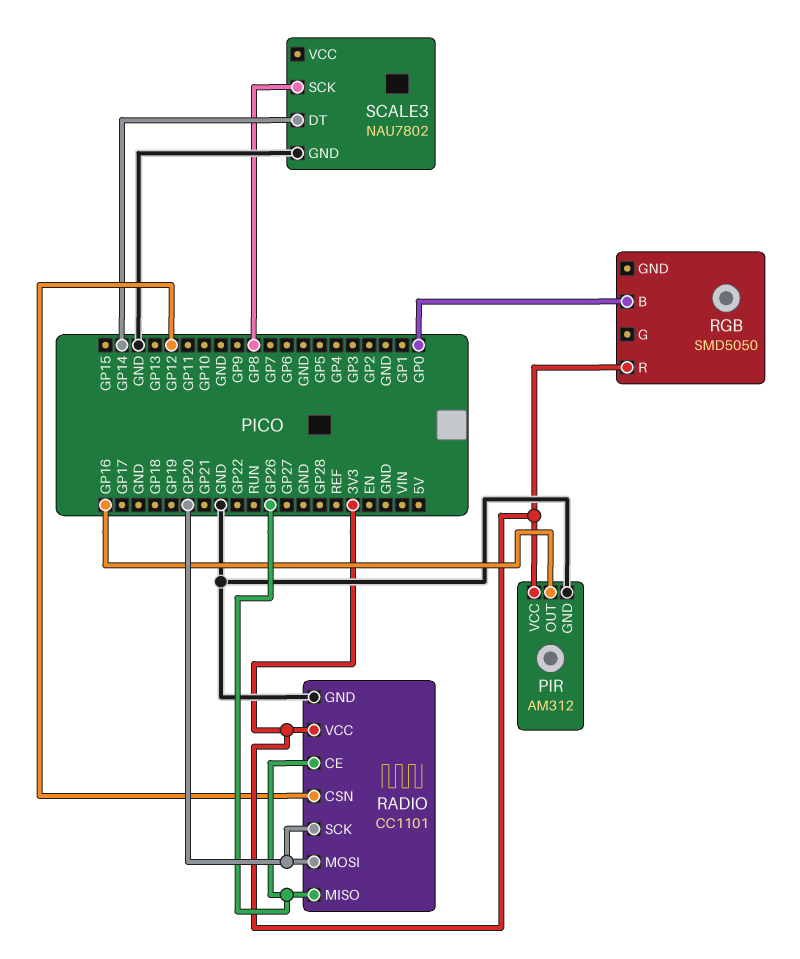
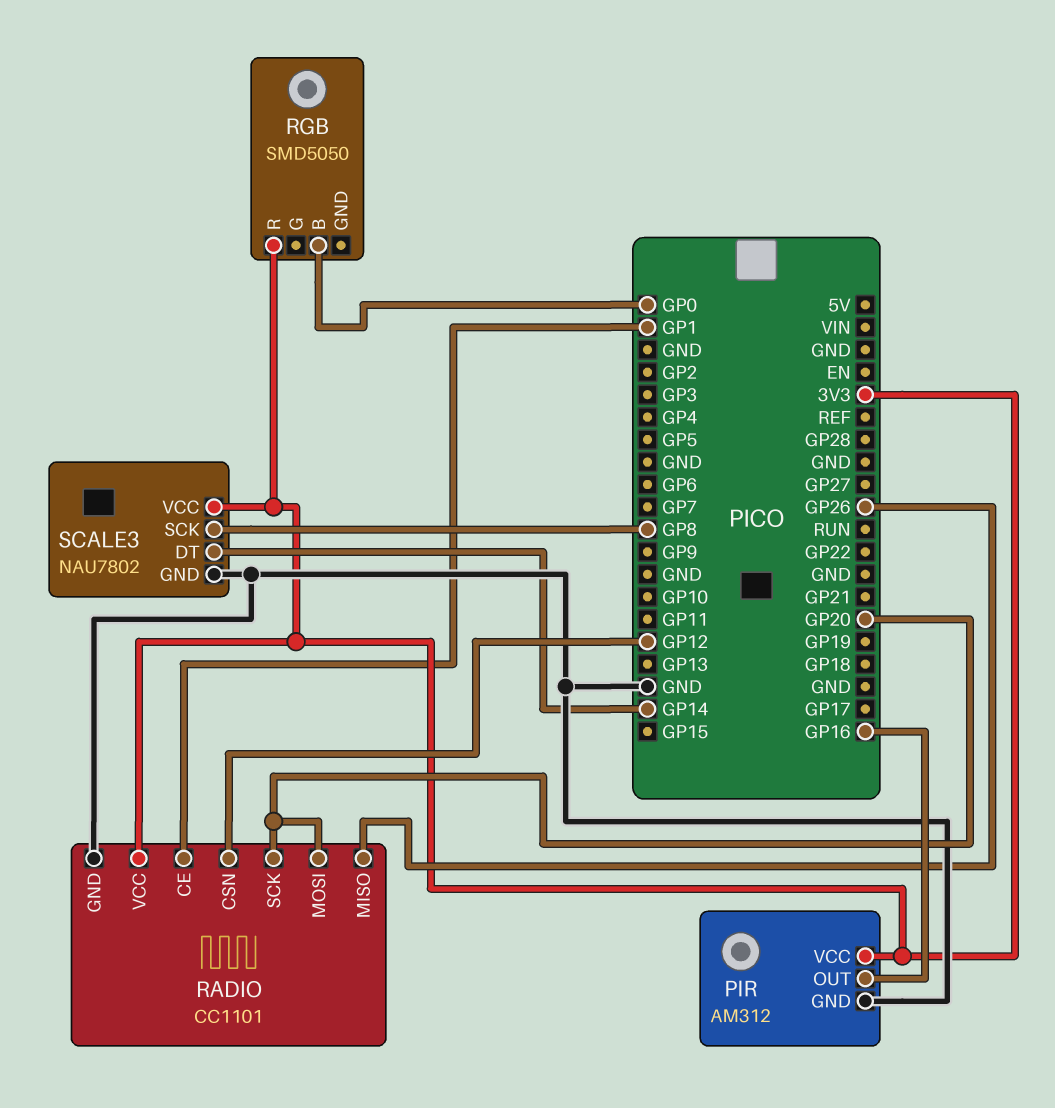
RADIO pin CE: GP26 -> GP1
SCALE3 pin VCC: none -> 3V3

